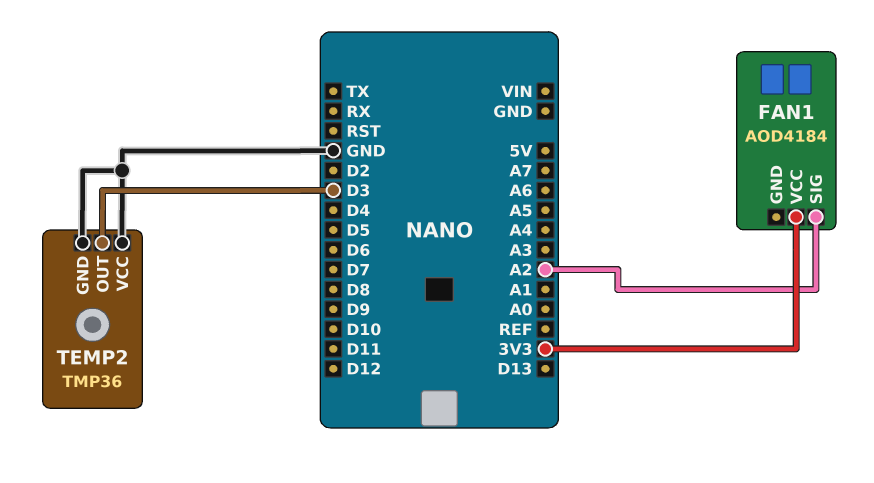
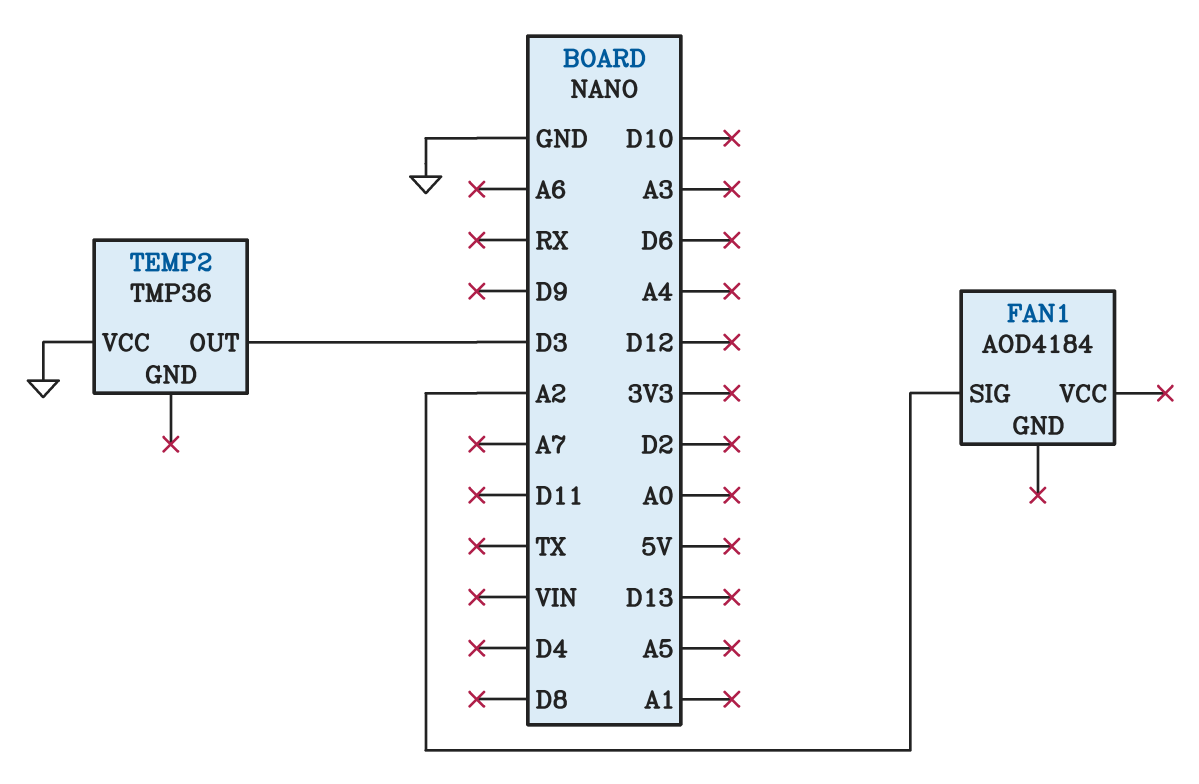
FAN1 pin VCC: 3V3 -> none
TEMP2 pin GND: GND -> none

